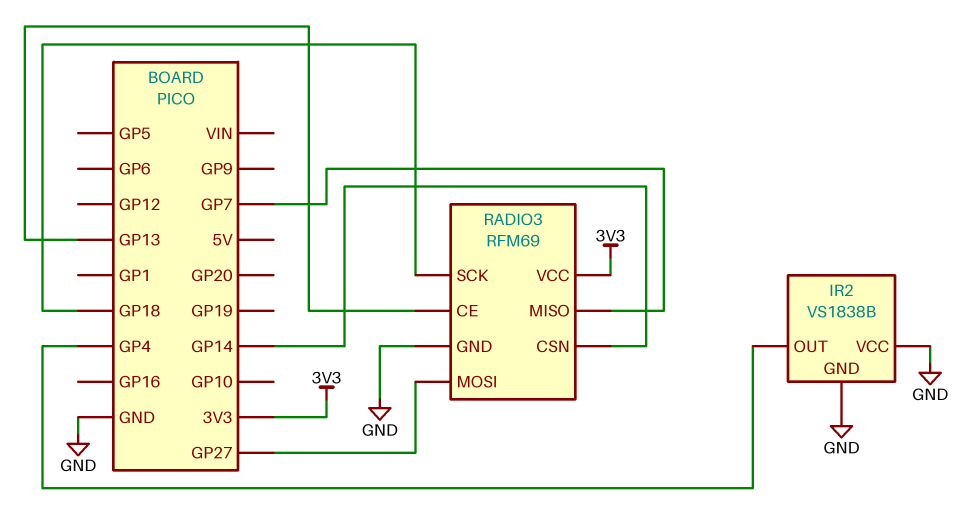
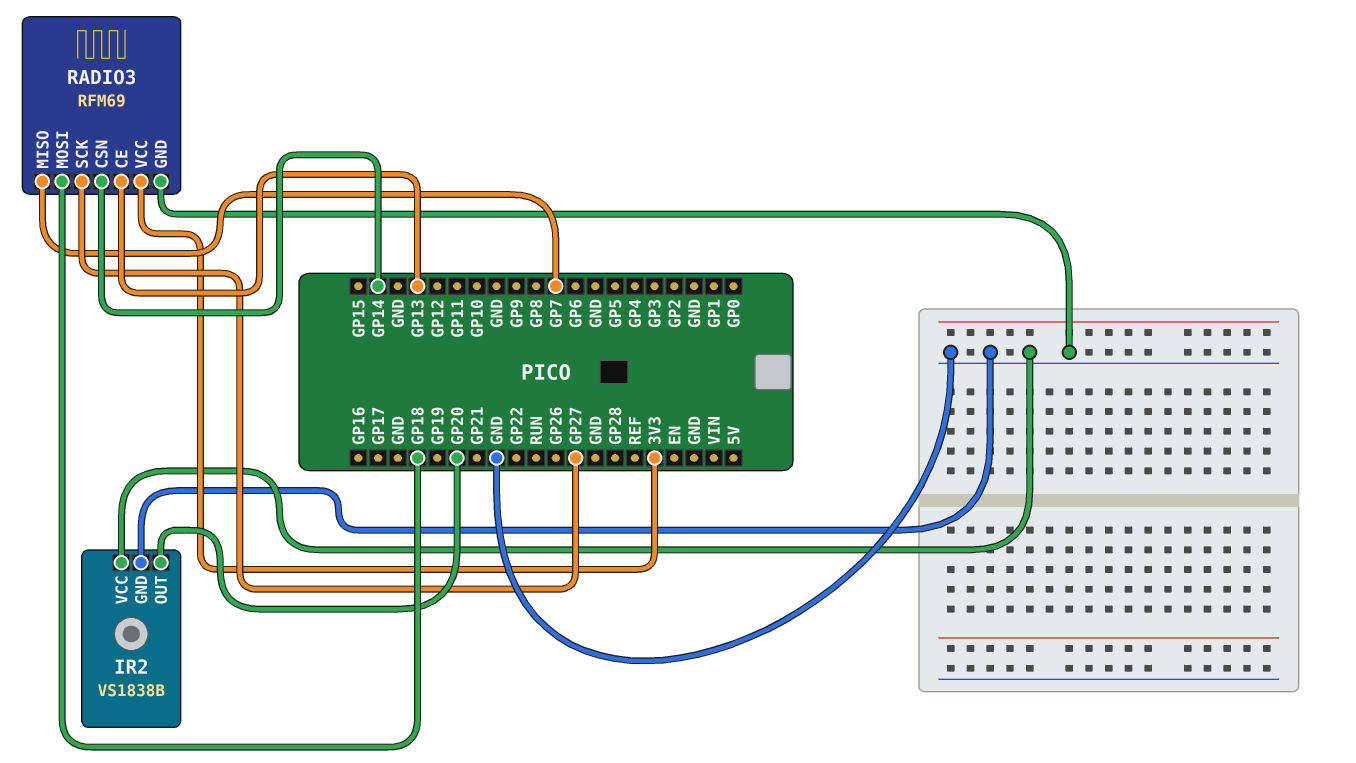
IR2 pin OUT: GP4 -> GP20
RADIO3 pin MOSI: GP27 -> GP18
RADIO3 pin SCK: GP18 -> GP27

